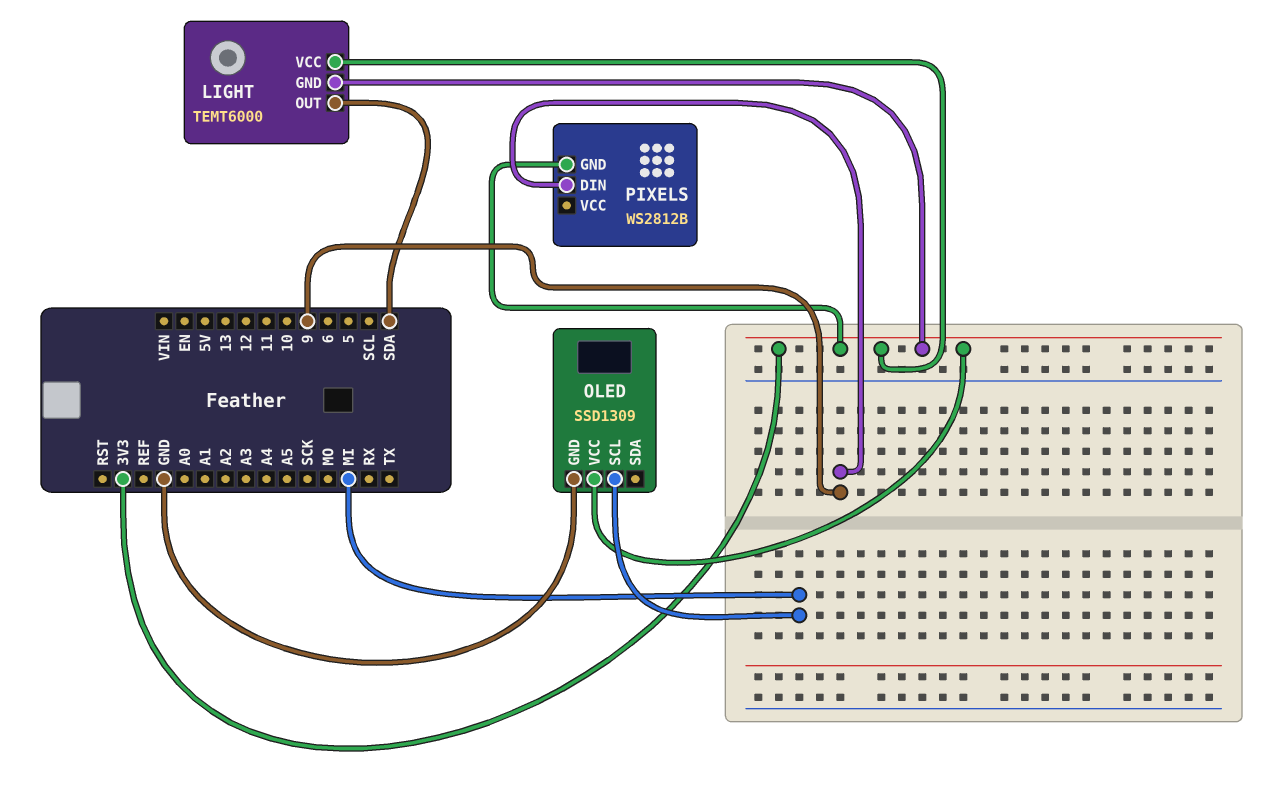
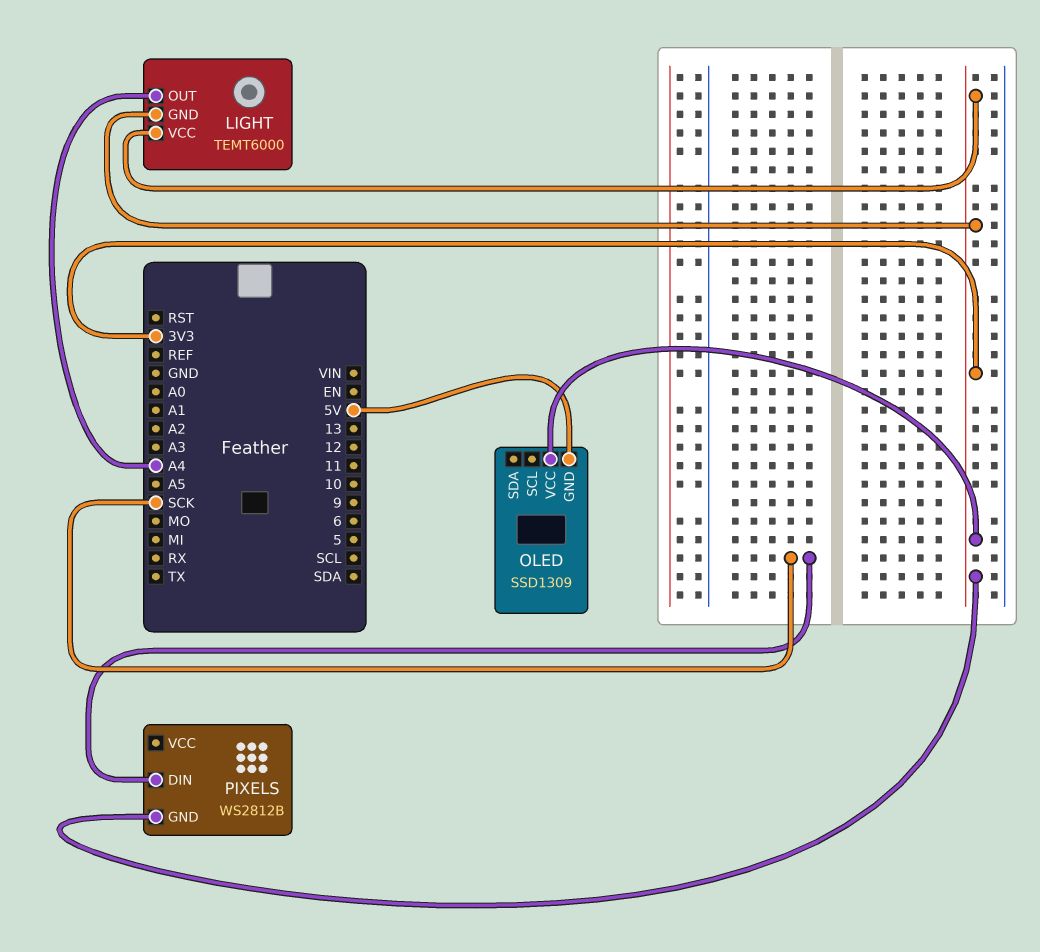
LIGHT pin OUT: SDA -> A4
OLED pin GND: GND -> 5V
OLED pin SCL: MI -> none
PIXELS pin DIN: 9 -> SCK

